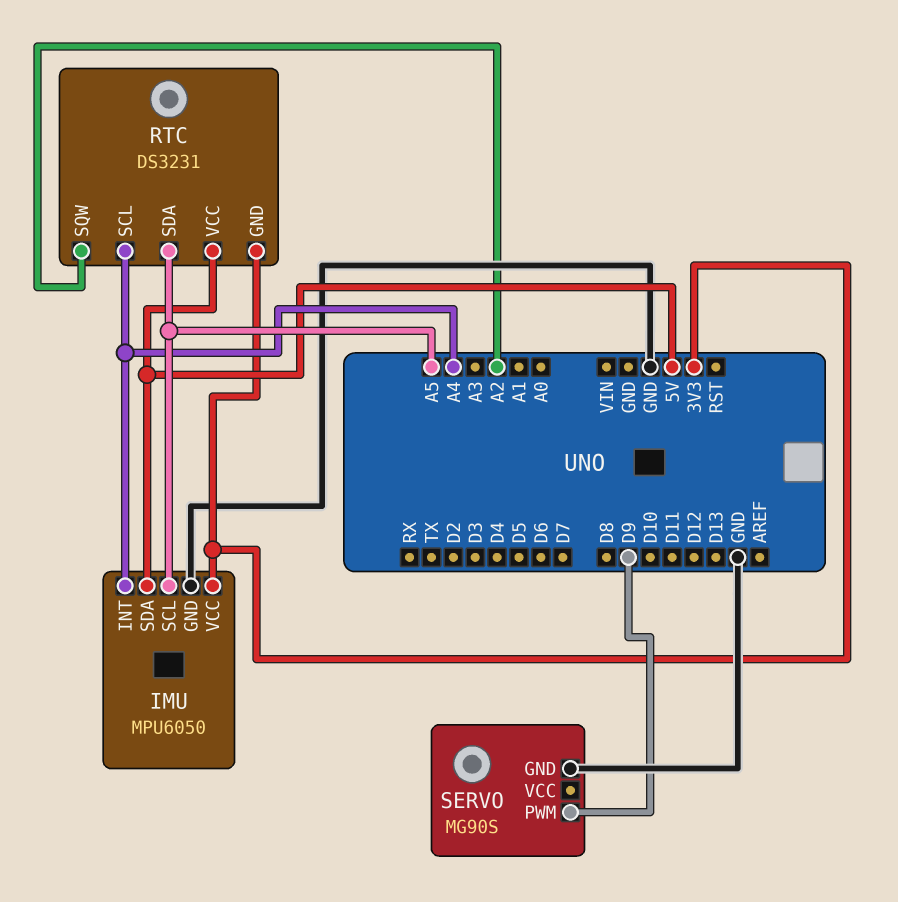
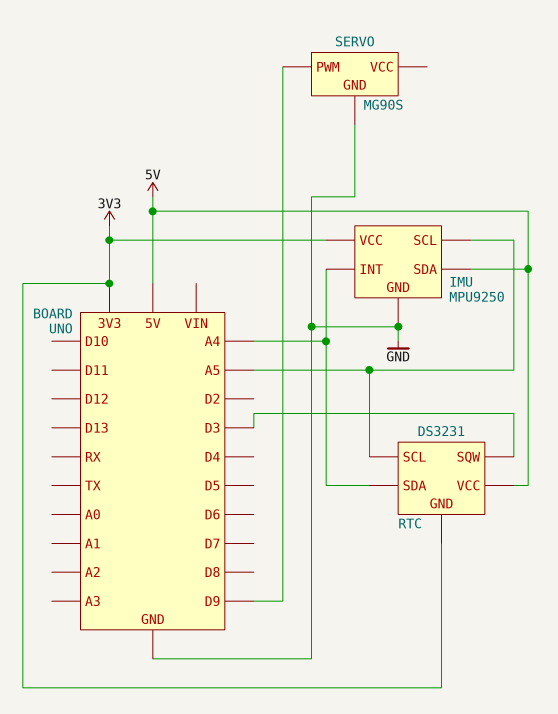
IMU: MPU6050 -> MPU9250
RTC pin SCL: A4 -> A5
RTC pin SDA: A5 -> A4
RTC pin SQW: A2 -> D3

